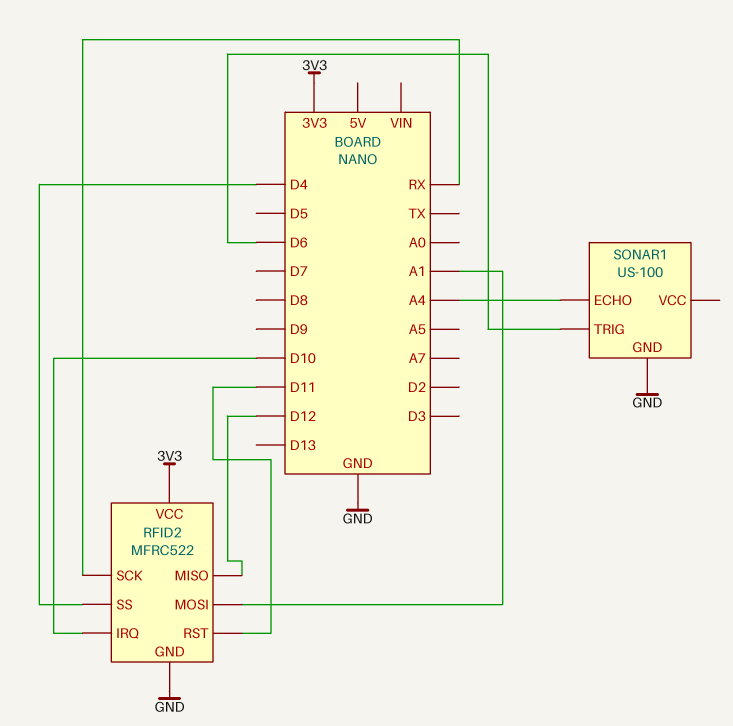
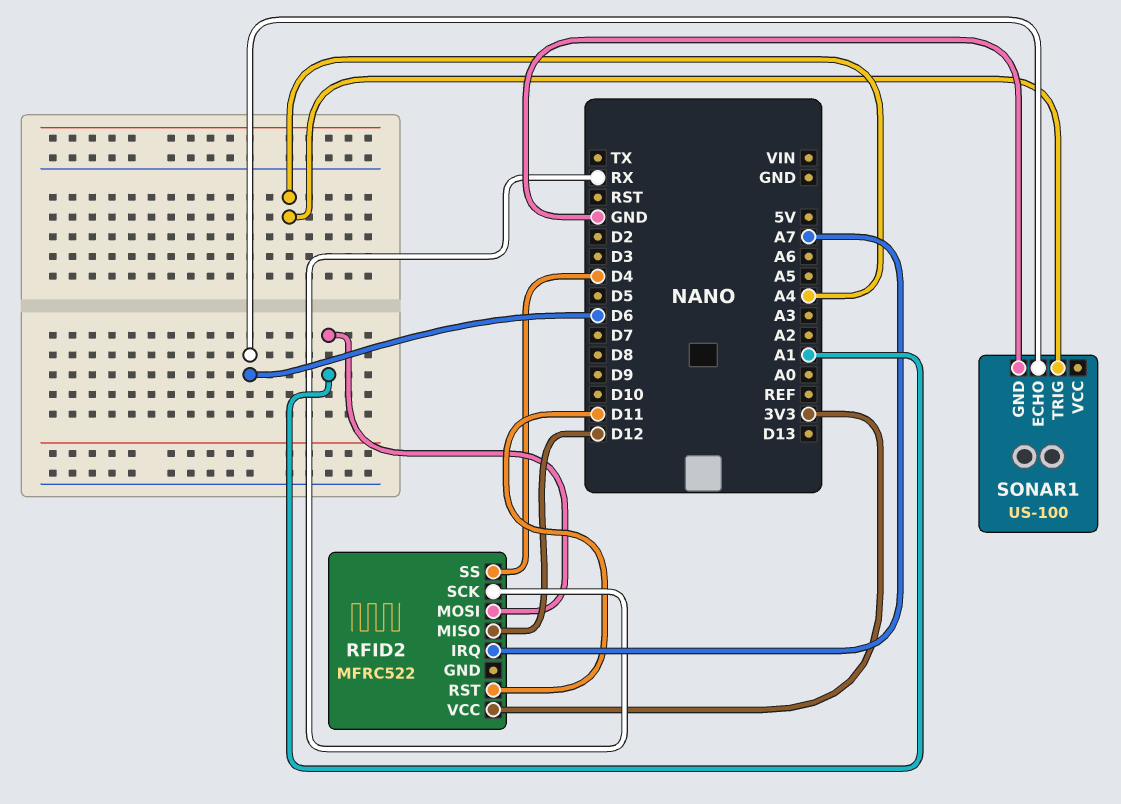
RFID2 pin GND: GND -> none
RFID2 pin IRQ: D10 -> A7
SONAR1 pin ECHO: A4 -> D6
SONAR1 pin TRIG: D6 -> A4

